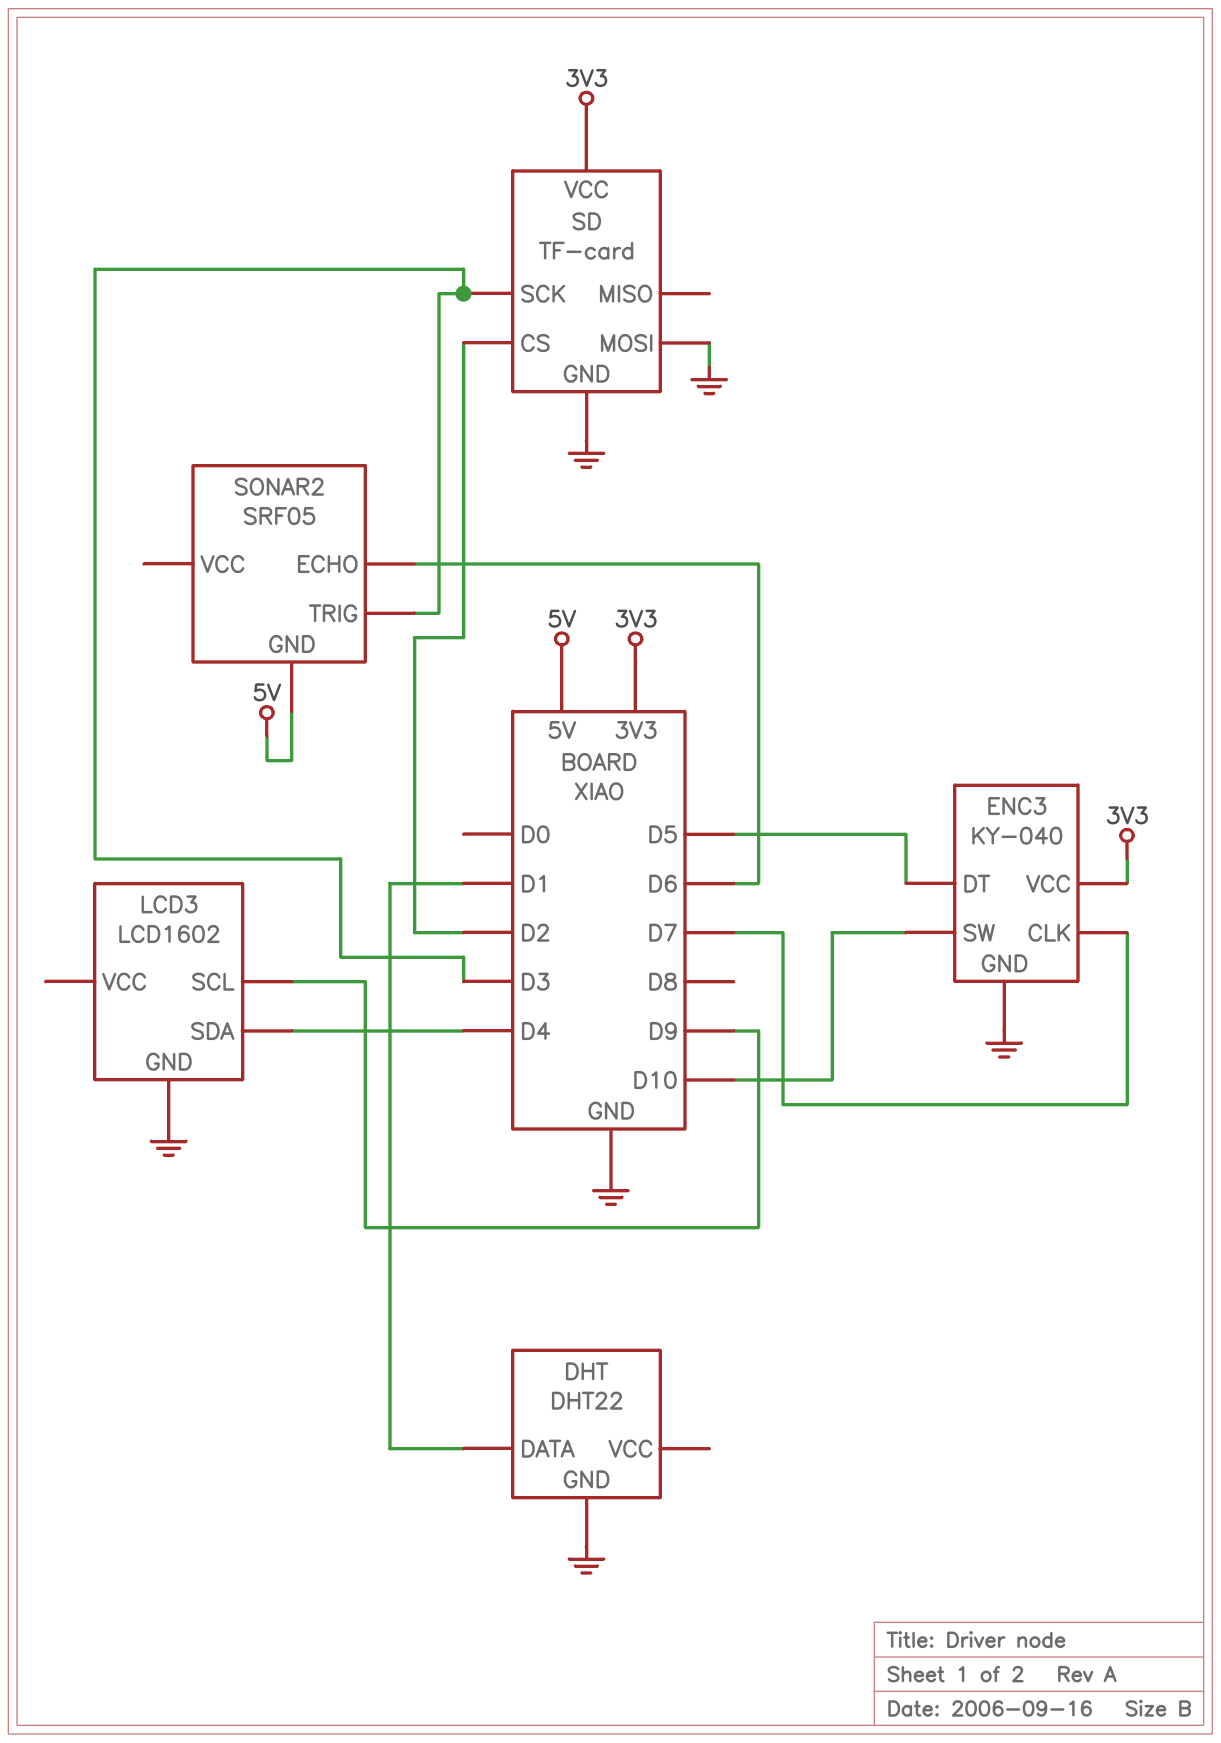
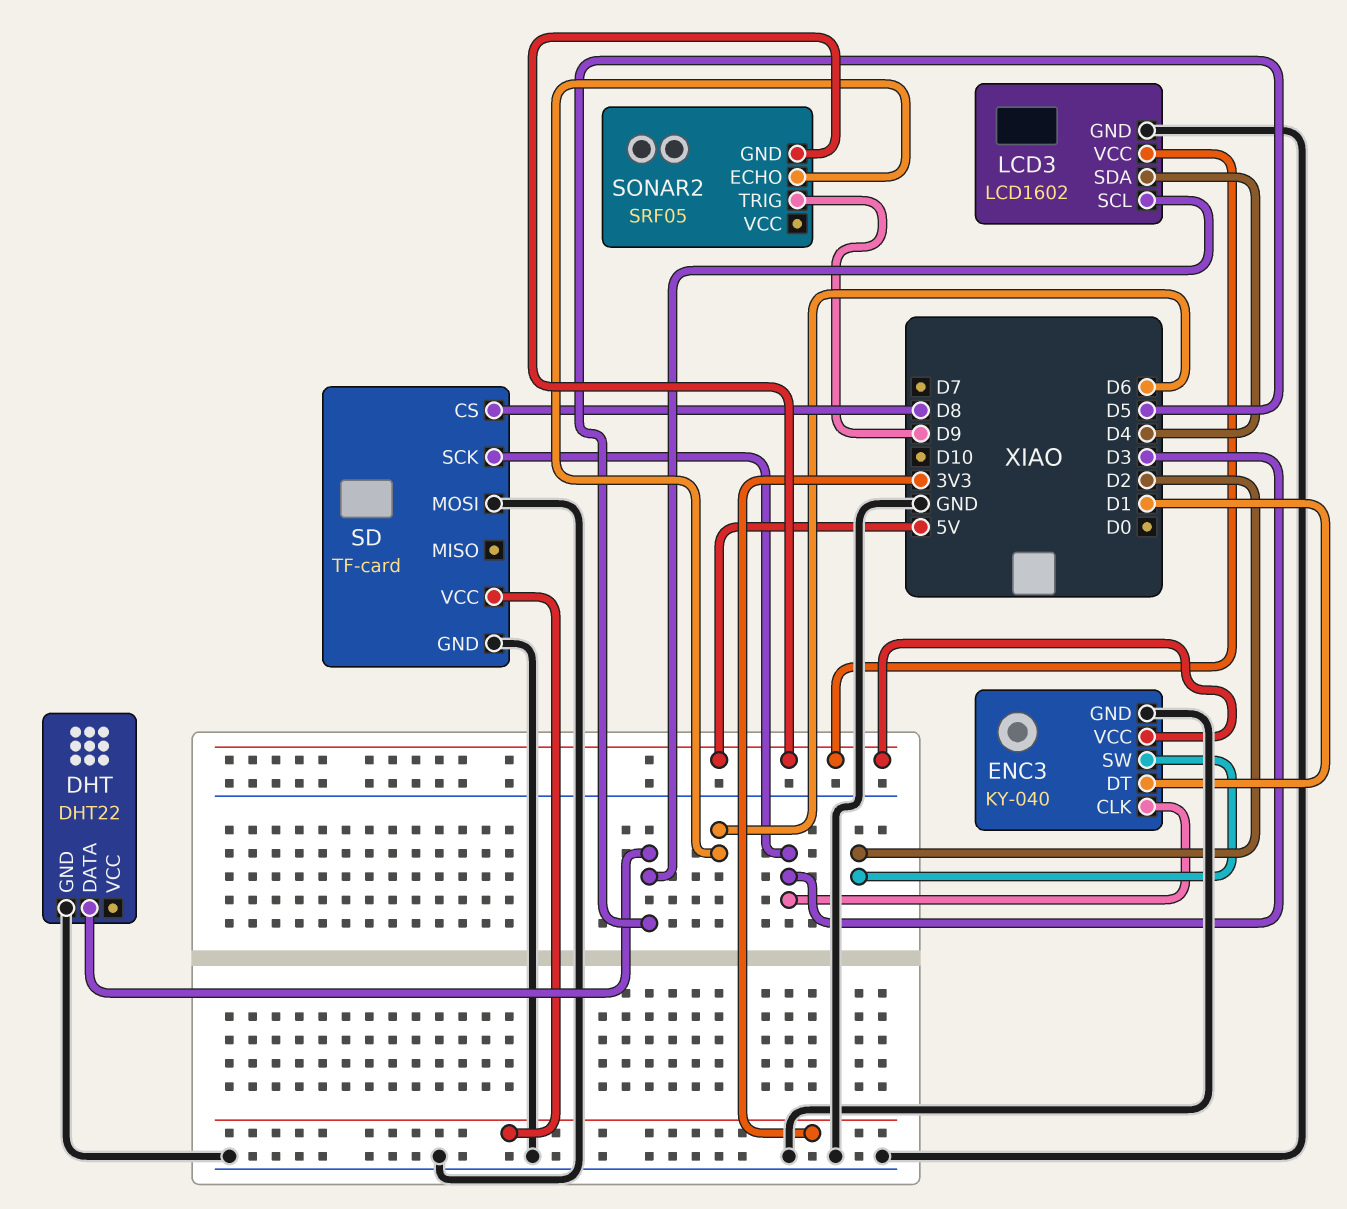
DHT pin DATA: D1 -> D5
ENC3 pin CLK: D7 -> D3
ENC3 pin DT: D5 -> D1
ENC3 pin SW: D10 -> D2
ENC3 pin VCC: 3V3 -> 5V
LCD3 pin SCL: D9 -> D5
LCD3 pin VCC: none -> 5V
SD pin CS: D2 -> D8
SONAR2 pin TRIG: D3 -> D9

